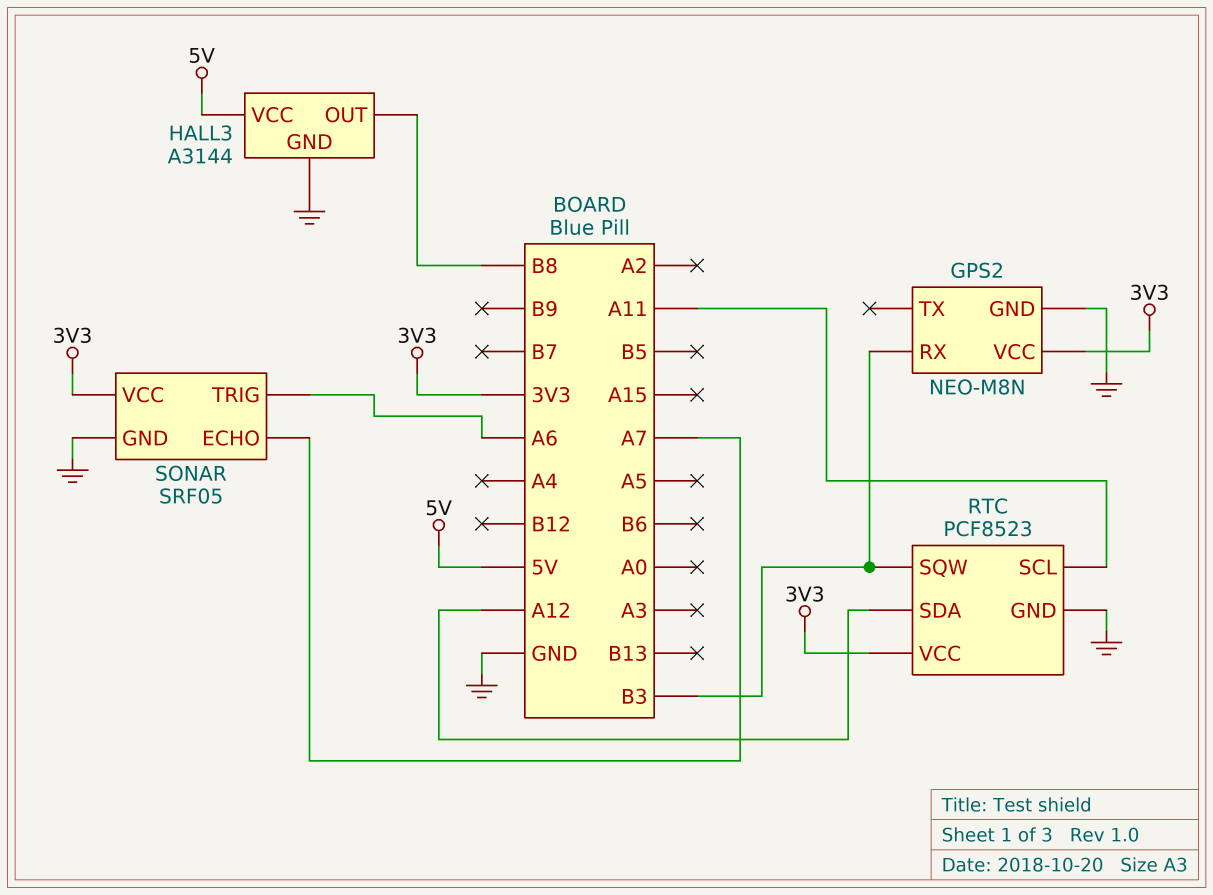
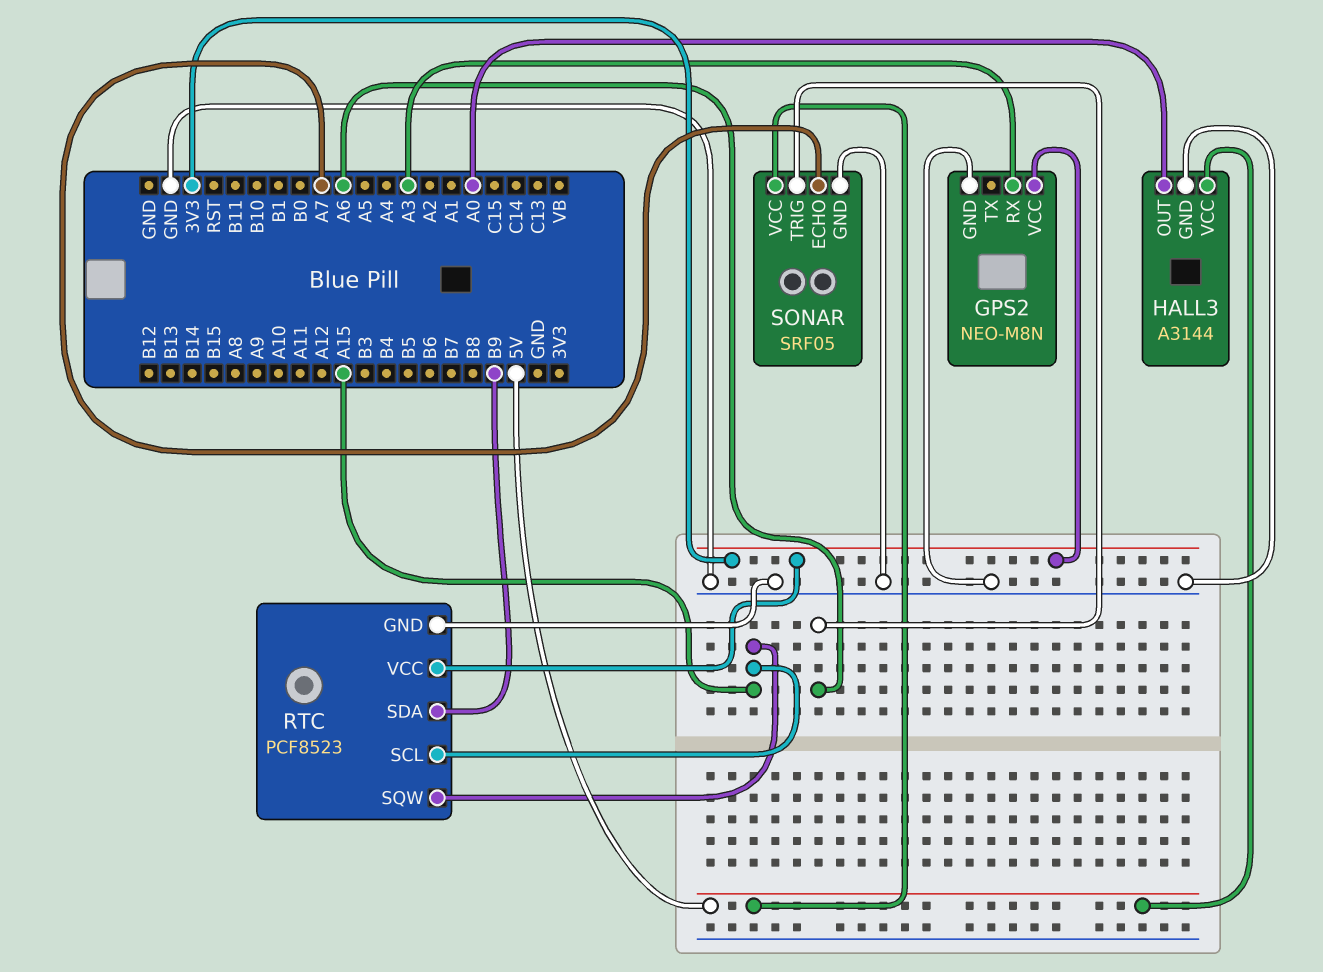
GPS2 pin RX: B3 -> A3
HALL3 pin OUT: B8 -> A0
RTC pin SCL: A11 -> A15
RTC pin SDA: A12 -> B9
RTC pin SQW: B3 -> A15
SONAR pin VCC: 3V3 -> 5V

